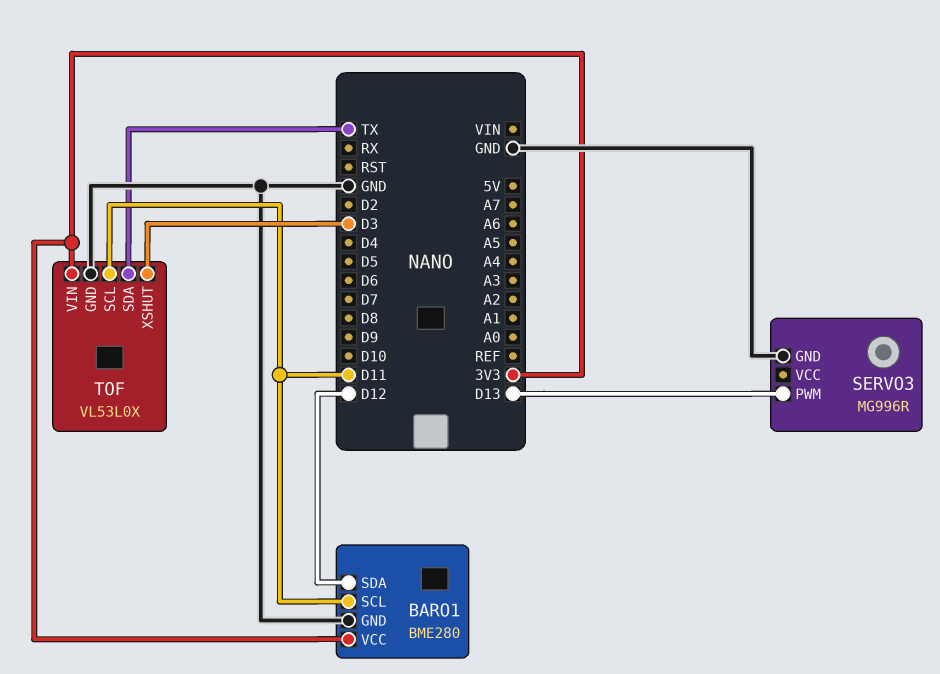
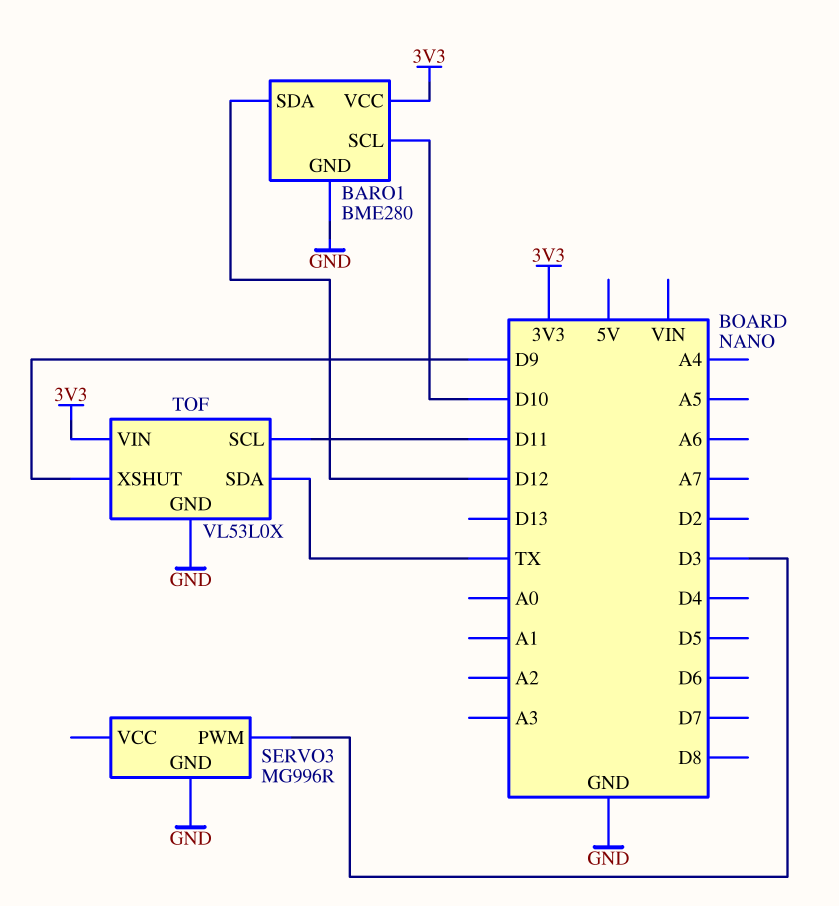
BARO1 pin SCL: D11 -> D10
SERVO3 pin PWM: D13 -> D3
TOF pin XSHUT: D3 -> D9

